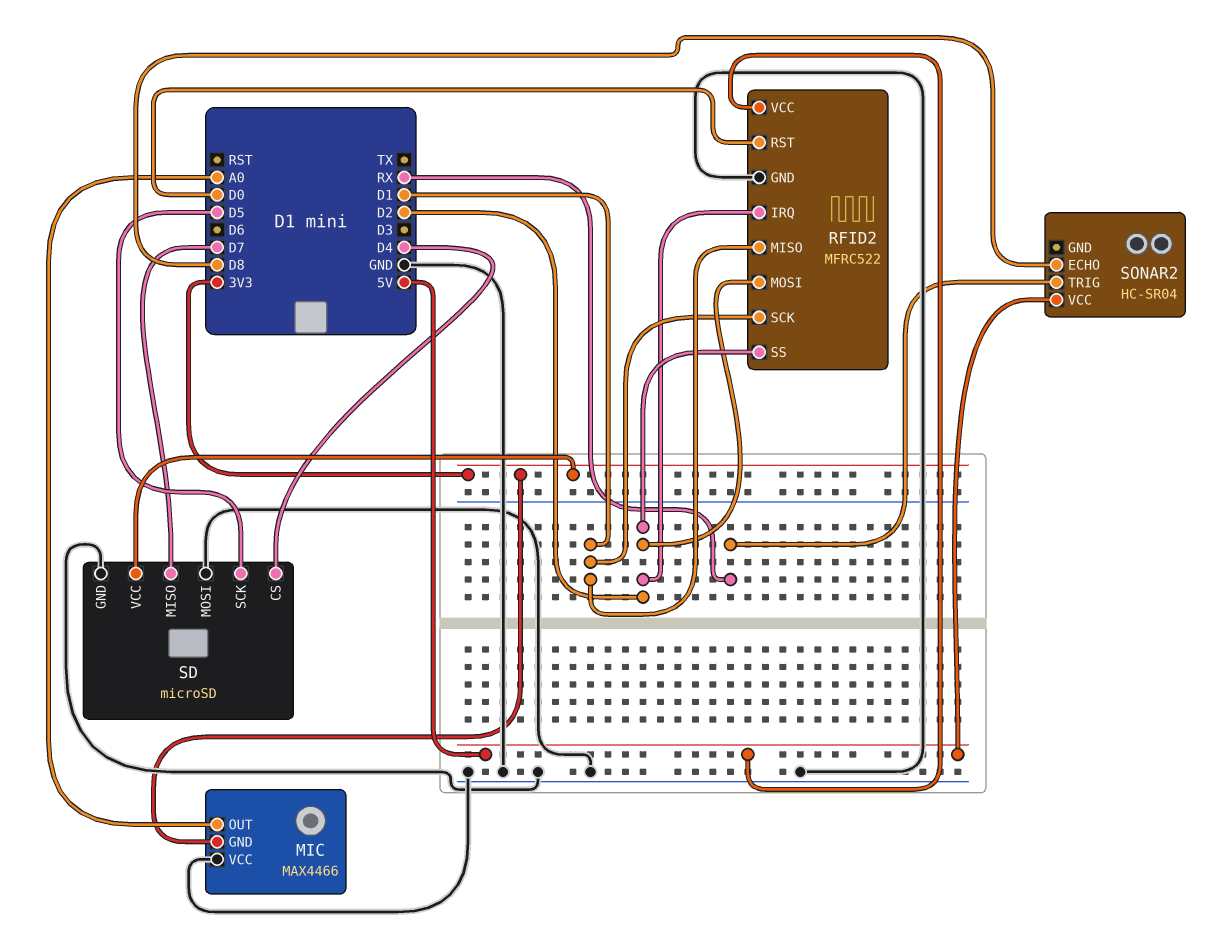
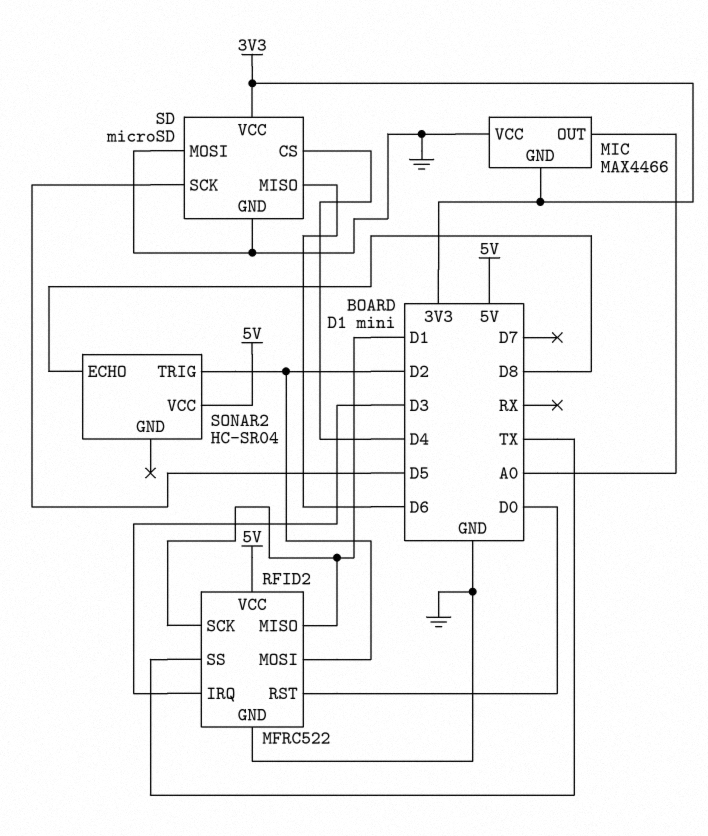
RFID2 pin IRQ: D2 -> D3
RFID2 pin SS: D2 -> TX
SD pin MISO: D7 -> D6
SONAR2 pin TRIG: RX -> D2

